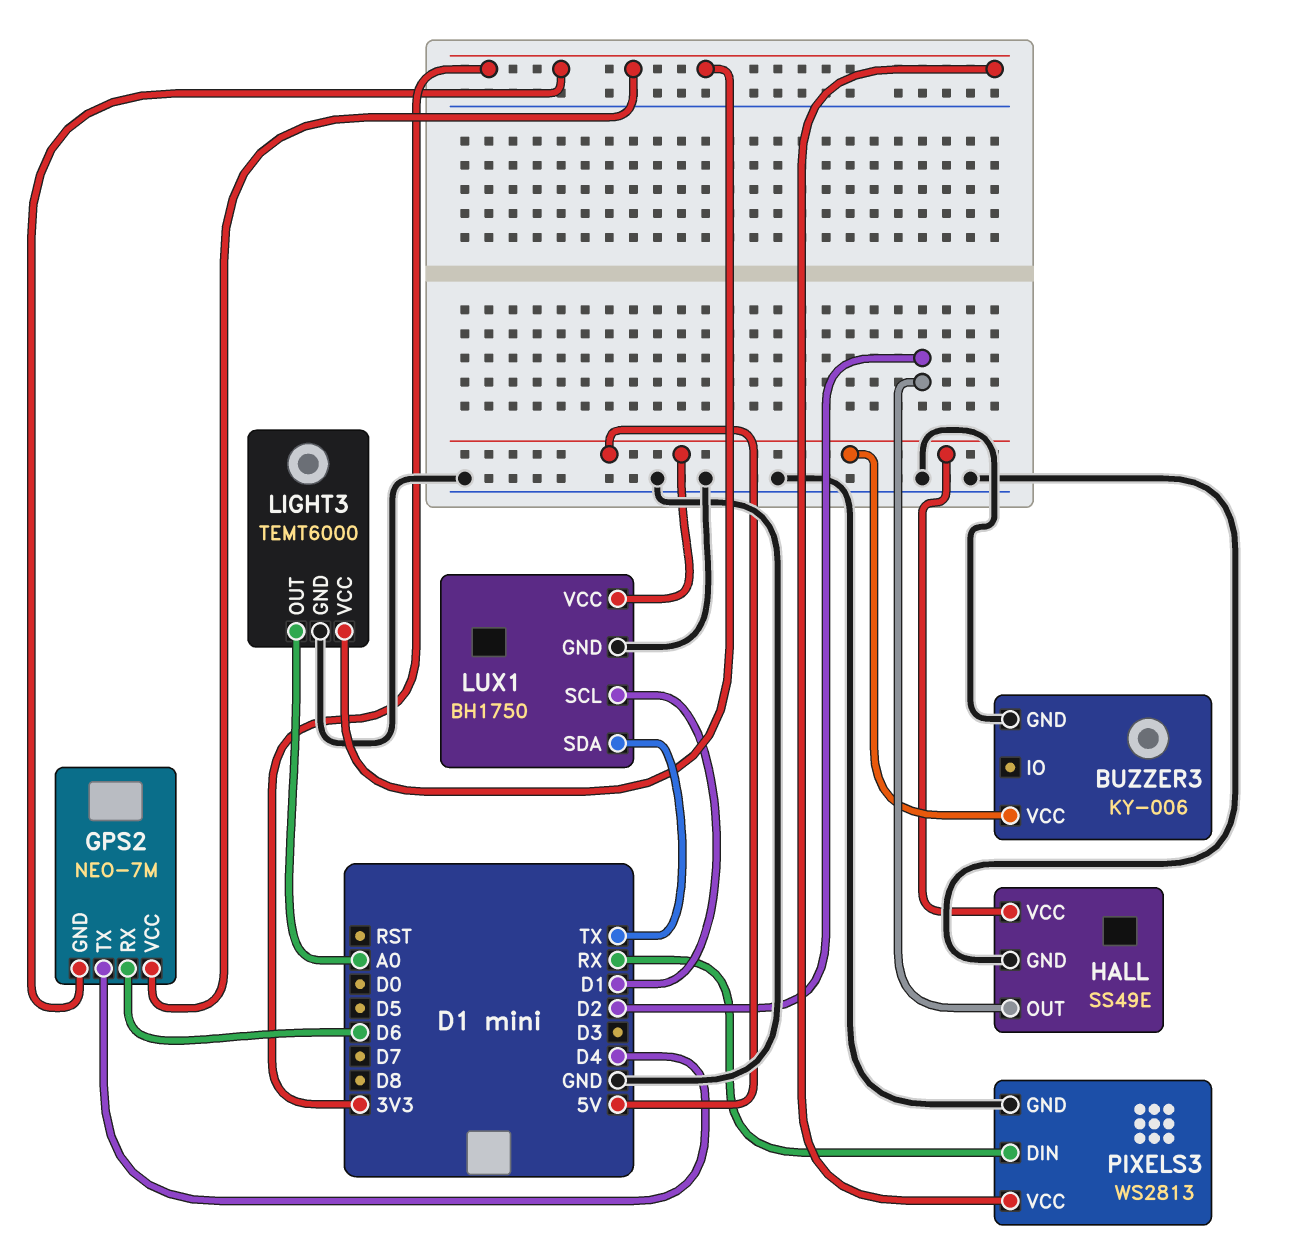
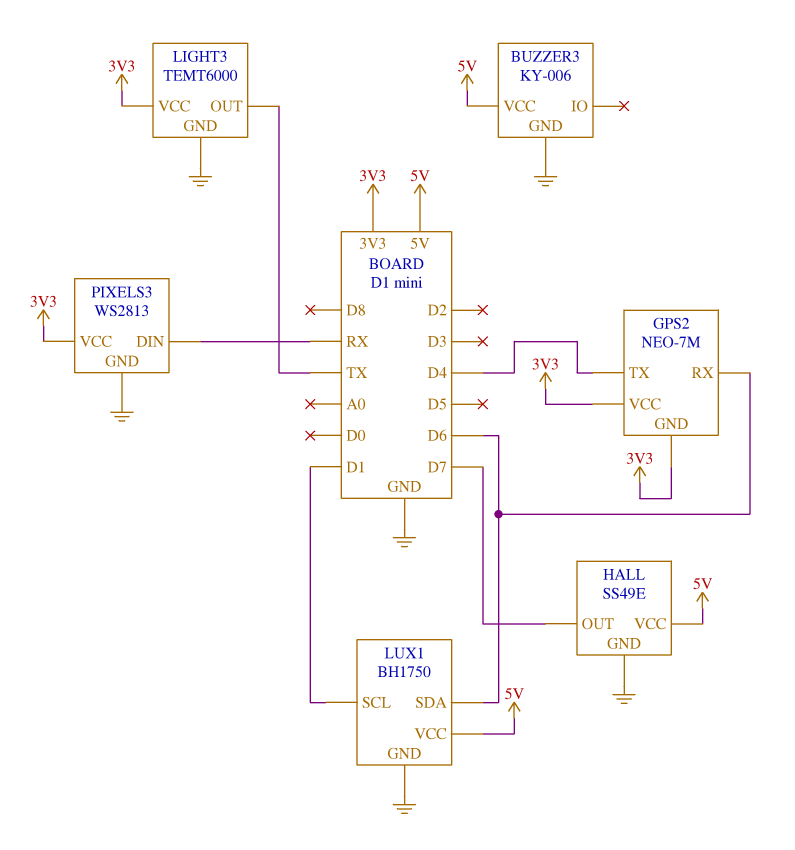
HALL pin OUT: D2 -> D7
LIGHT3 pin OUT: A0 -> TX
LUX1 pin SDA: TX -> D6

